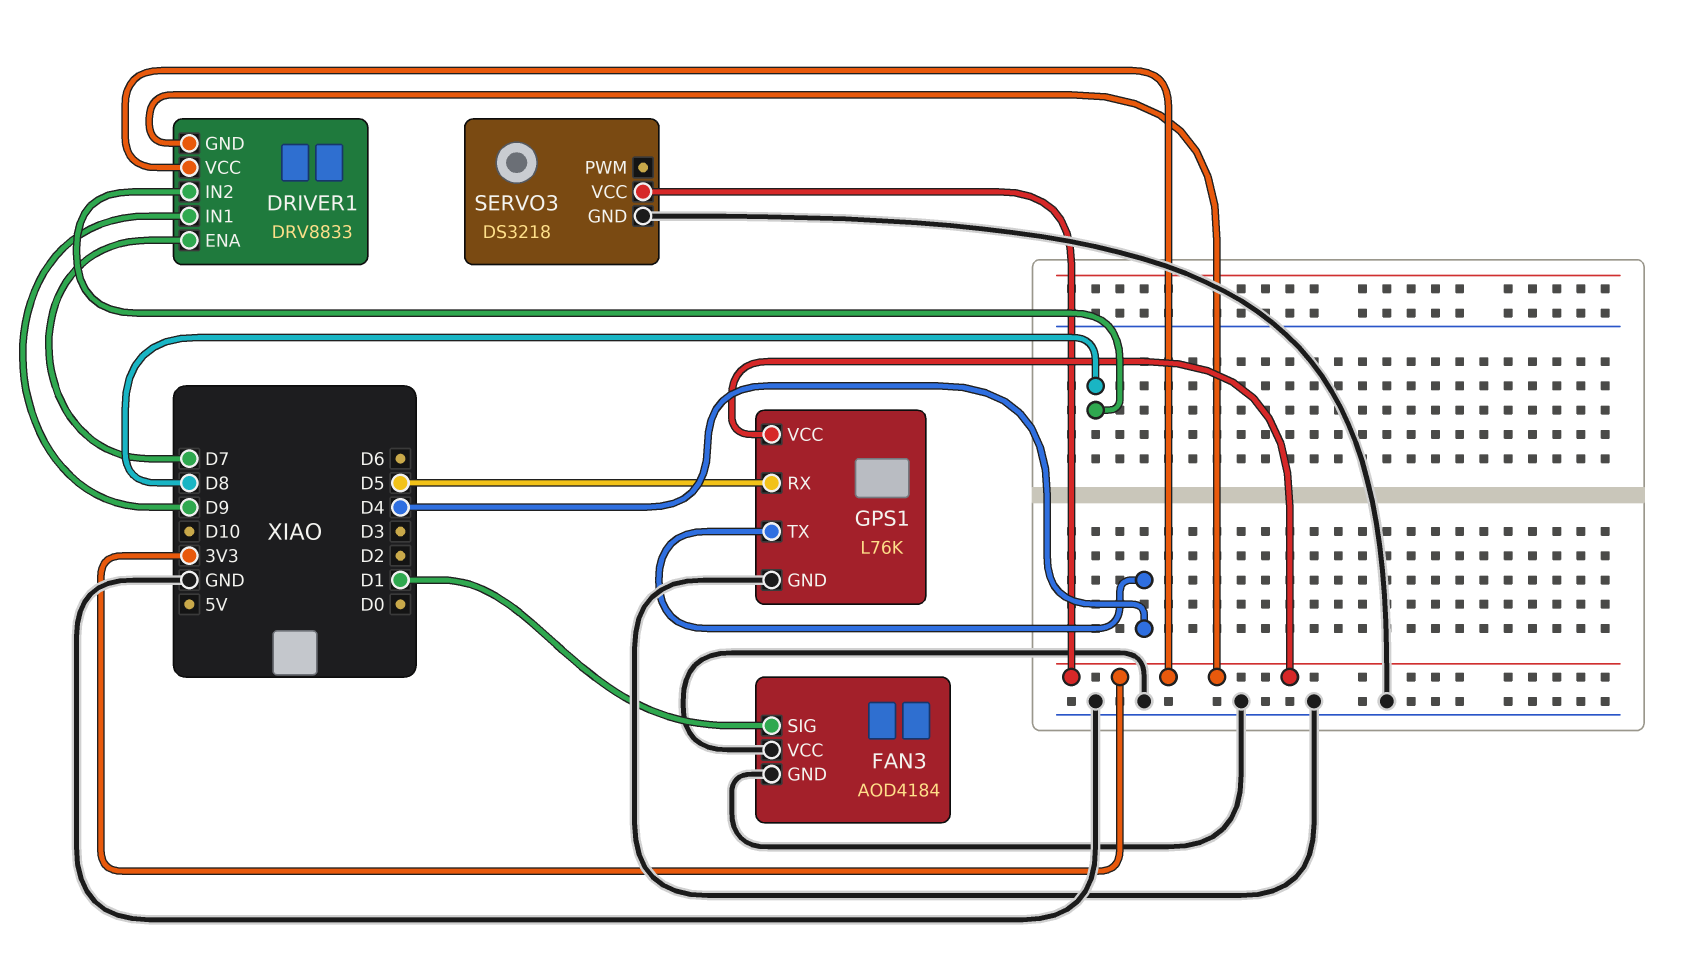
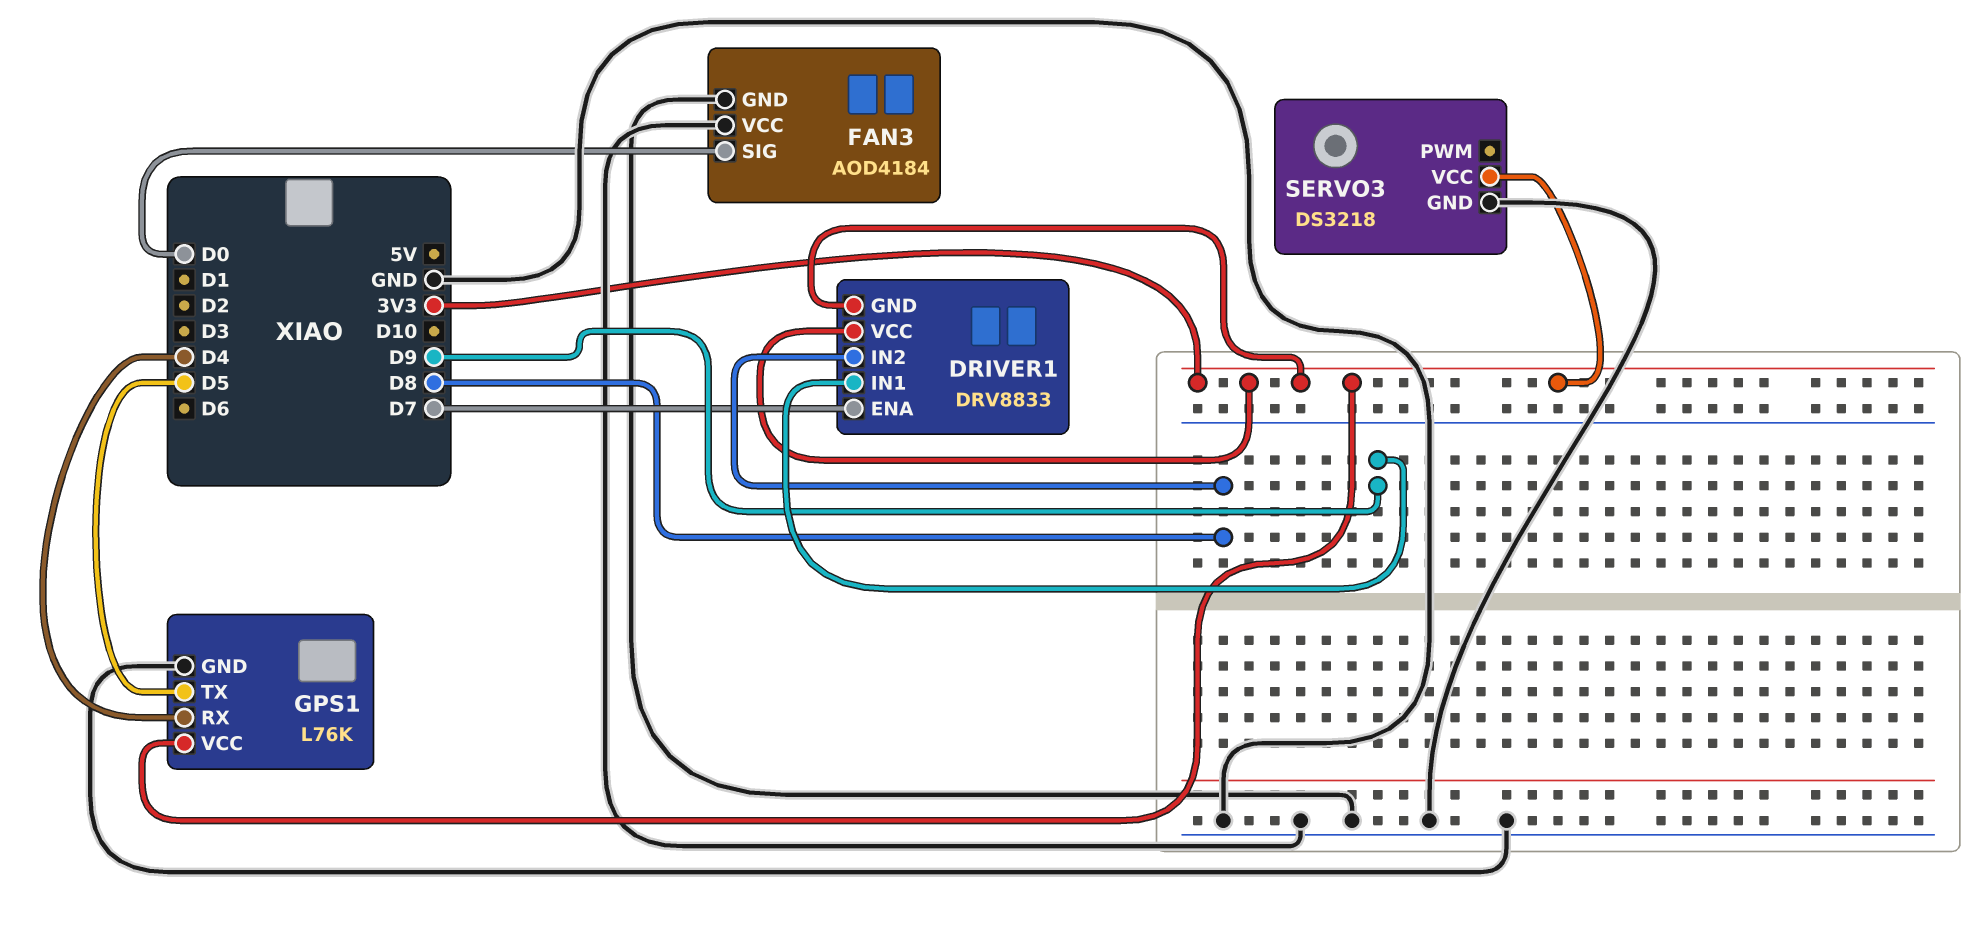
FAN3 pin SIG: D1 -> D0
GPS1 pin RX: D5 -> D4
GPS1 pin TX: D4 -> D5

